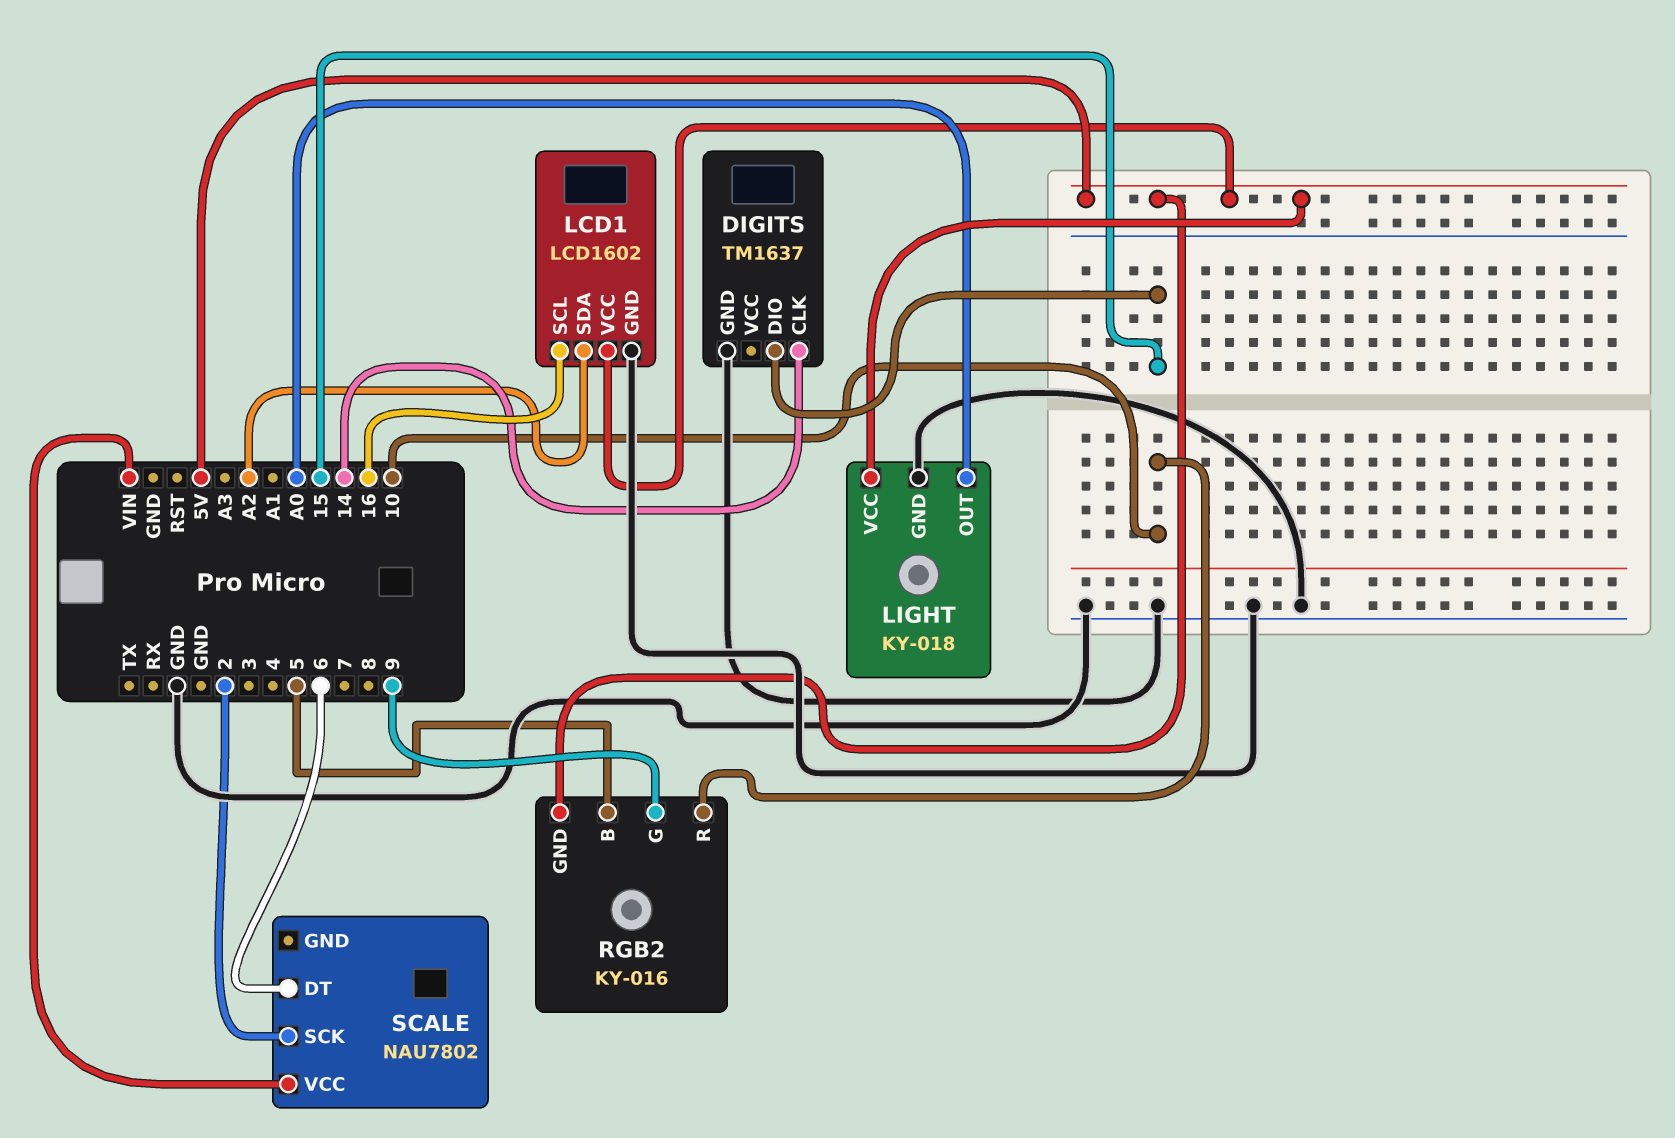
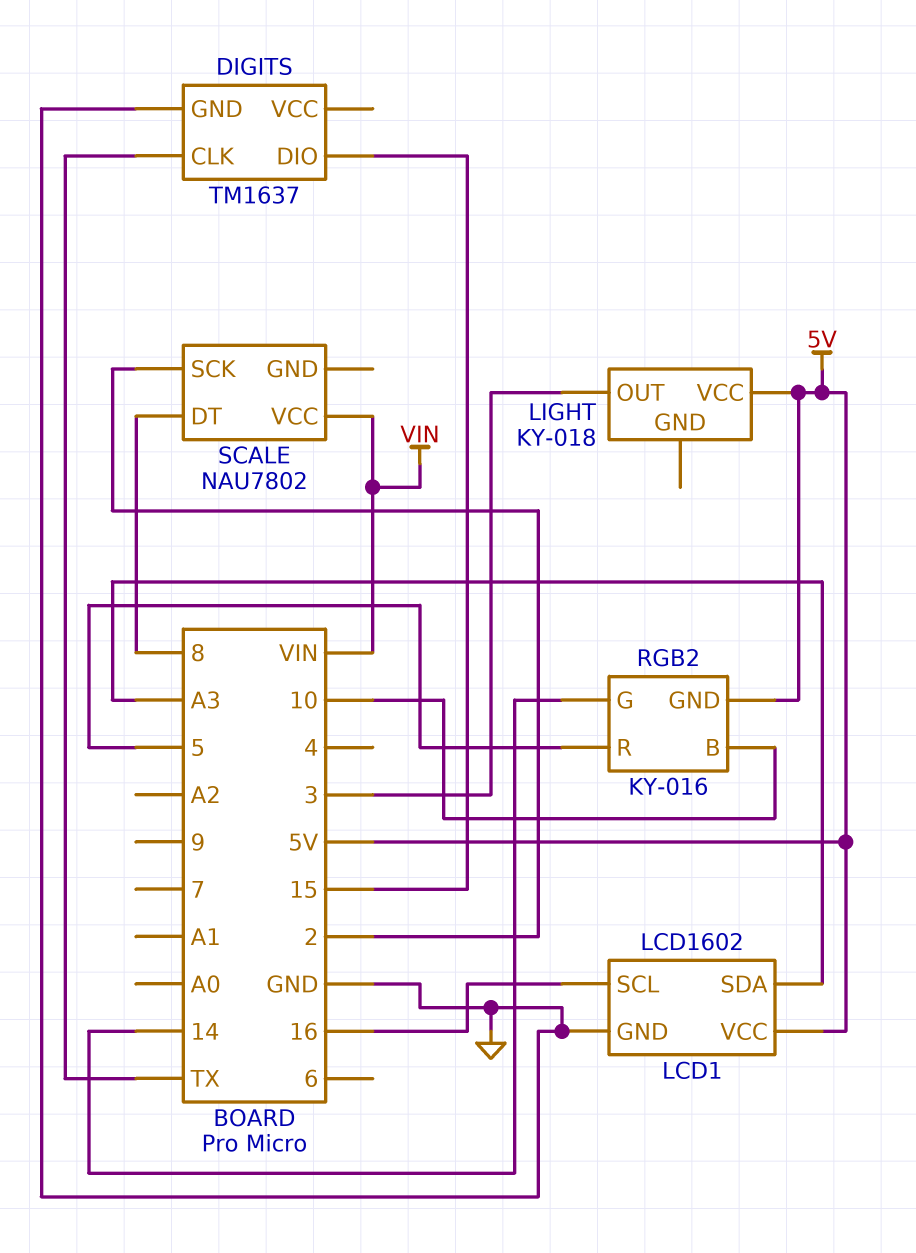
DIGITS pin CLK: 14 -> TX
LCD1 pin SDA: A2 -> A3
LIGHT pin GND: GND -> none
LIGHT pin OUT: A0 -> 3
RGB2 pin B: 5 -> 10
RGB2 pin G: 9 -> 14
RGB2 pin R: 10 -> 5
SCALE pin DT: 6 -> 8

